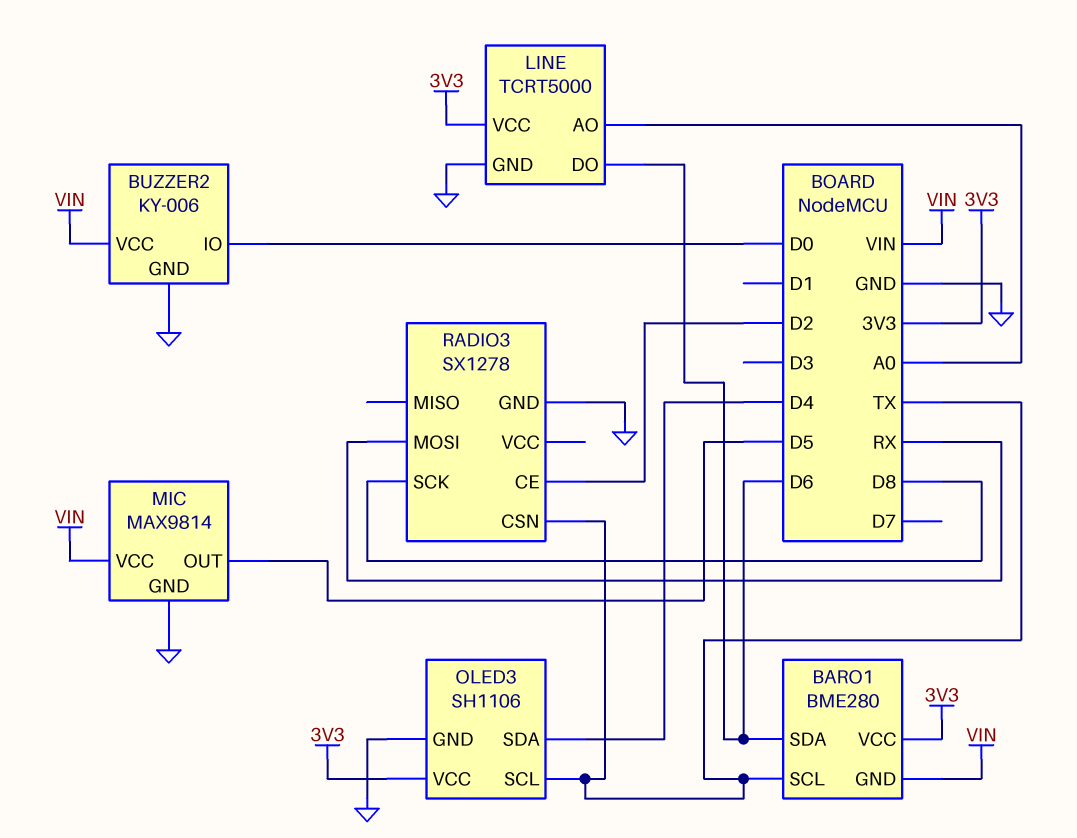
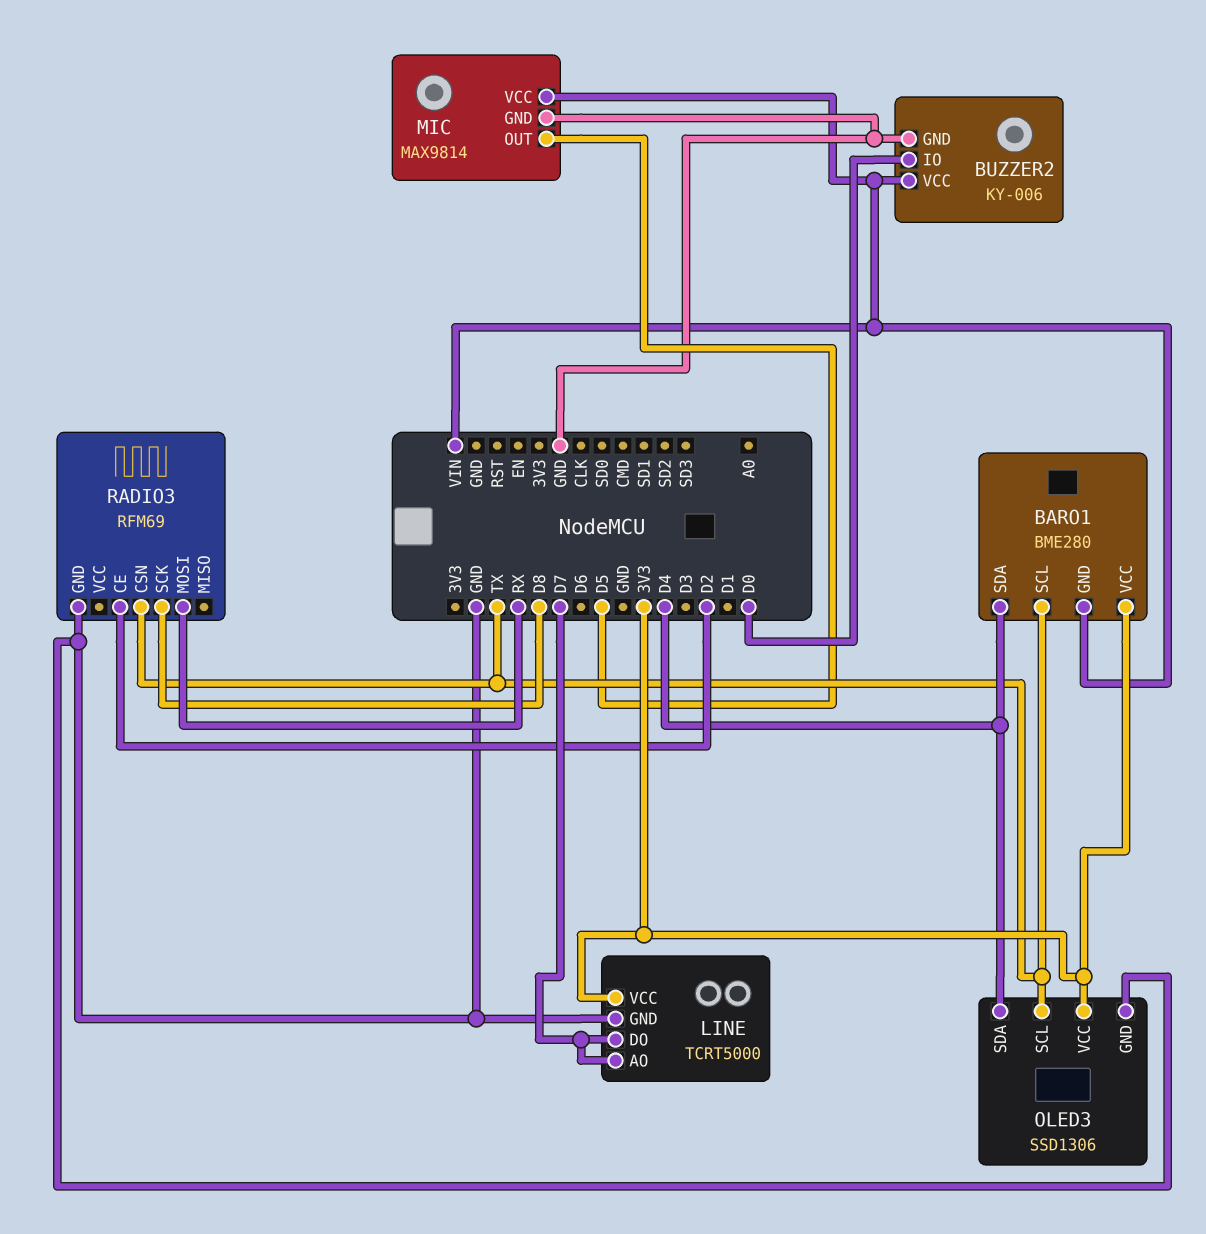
BARO1 pin SDA: D6 -> D4
LINE pin AO: A0 -> D7
LINE pin DO: D6 -> D7
OLED3: SH1106 -> SSD1306
RADIO3: SX1278 -> RFM69

